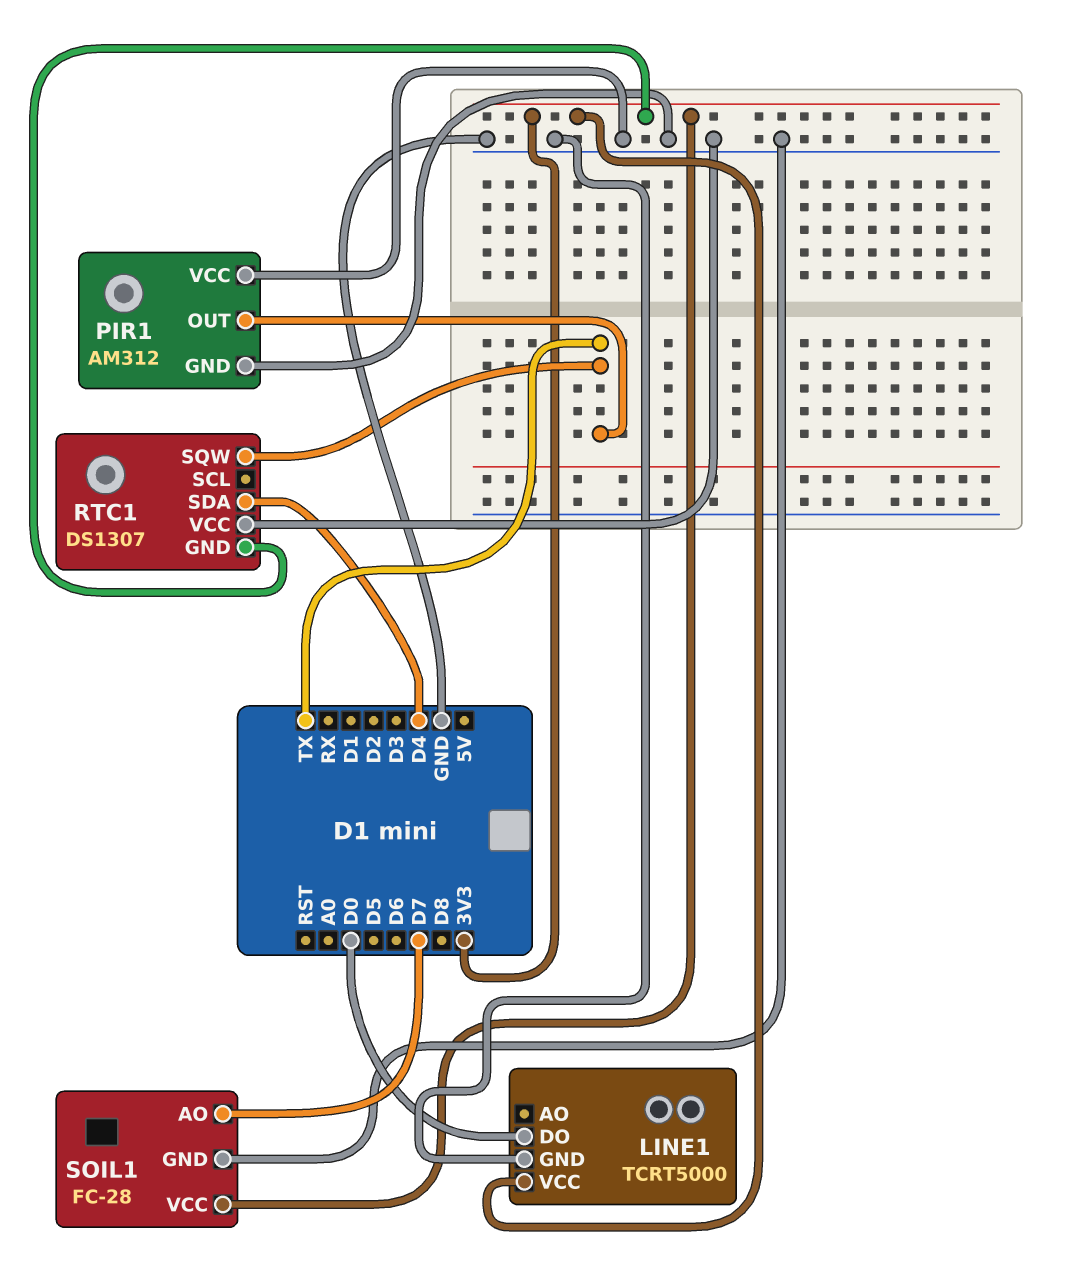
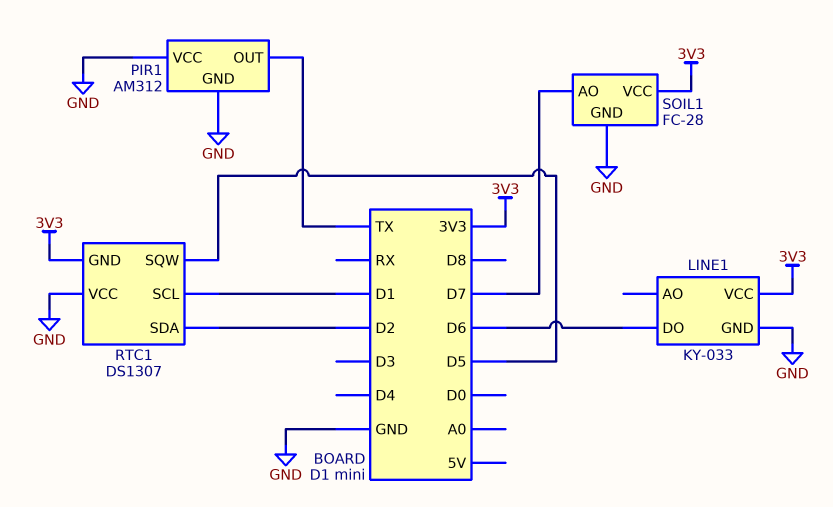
LINE1: TCRT5000 -> KY-033
LINE1 pin DO: D0 -> D6
RTC1 pin SCL: none -> D1
RTC1 pin SDA: D4 -> D2
RTC1 pin SQW: TX -> D5

